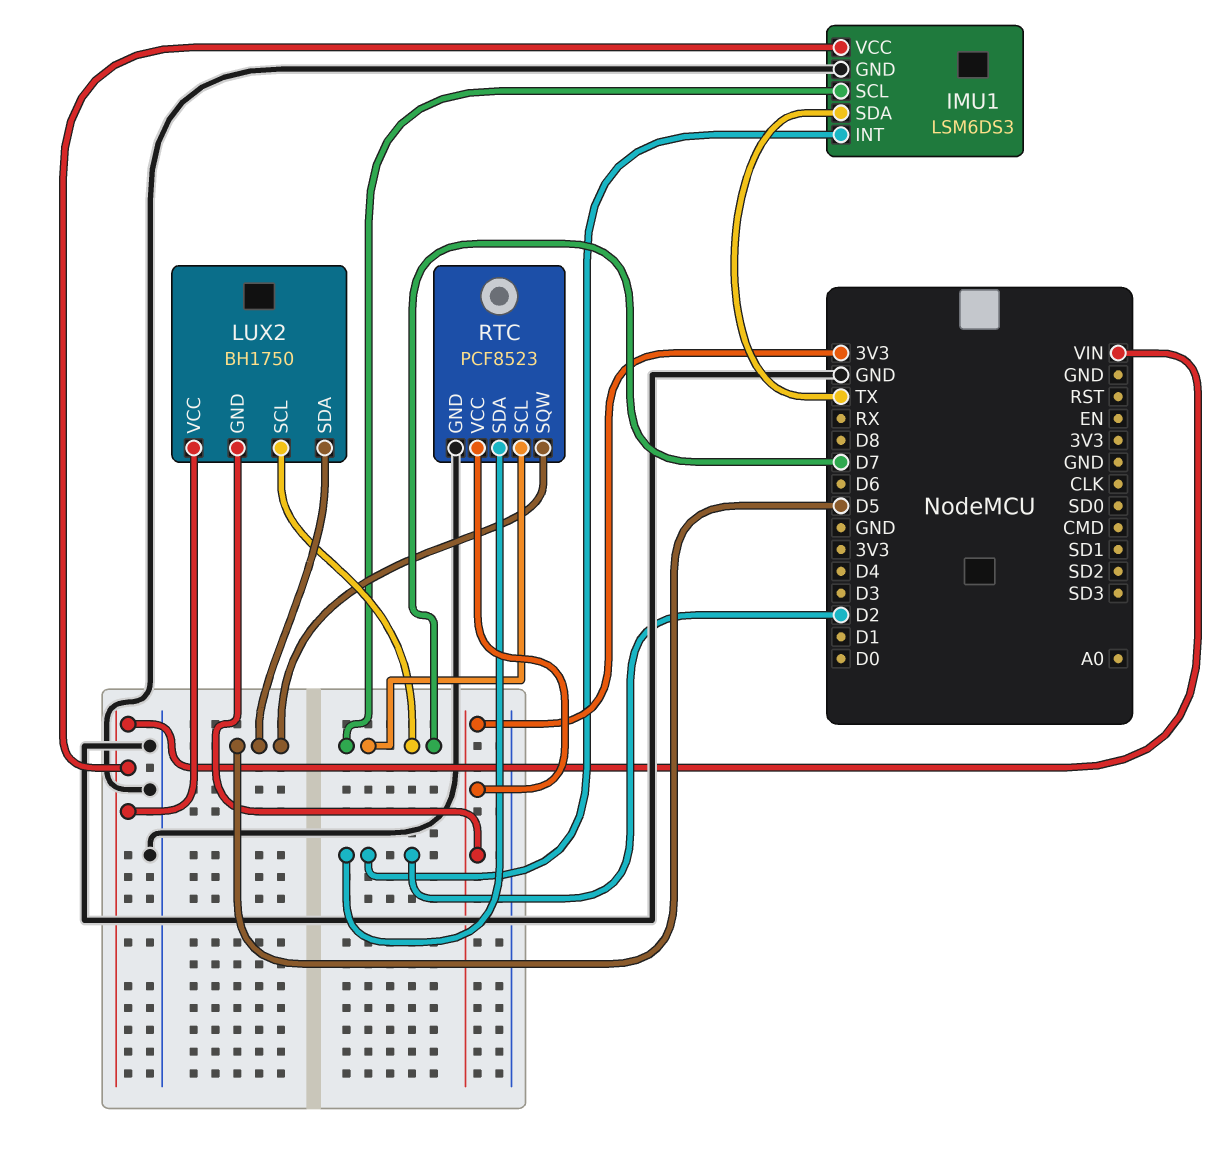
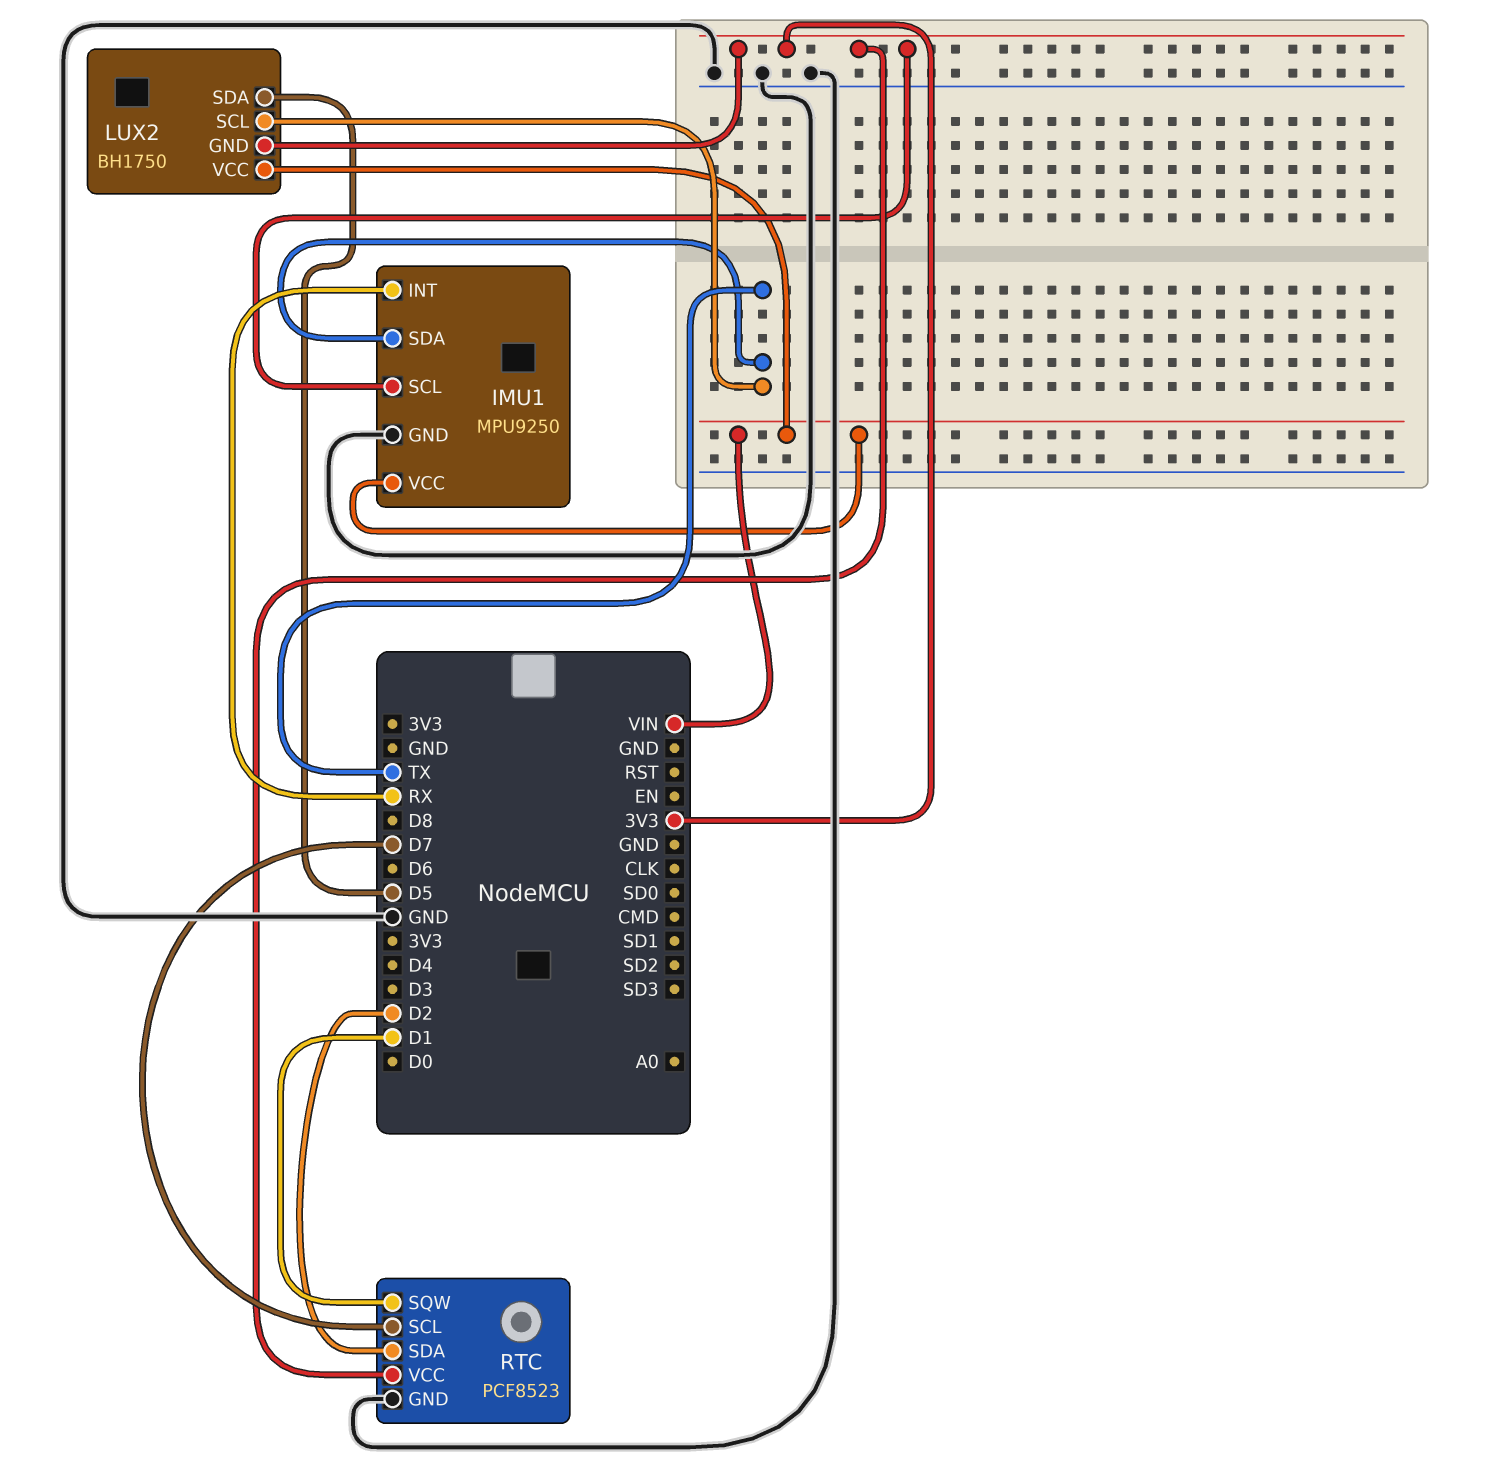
IMU1: LSM6DS3 -> MPU9250
IMU1 pin INT: D2 -> RX
IMU1 pin SCL: D7 -> 3V3
LUX2 pin SCL: D7 -> TX
RTC pin SQW: D5 -> D1

